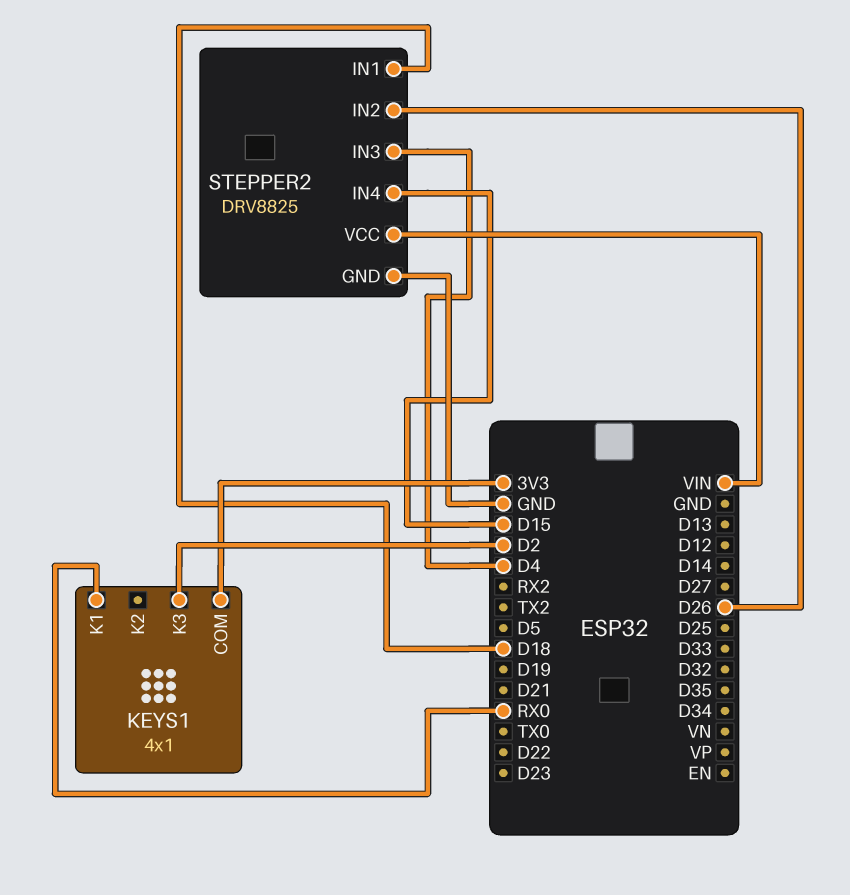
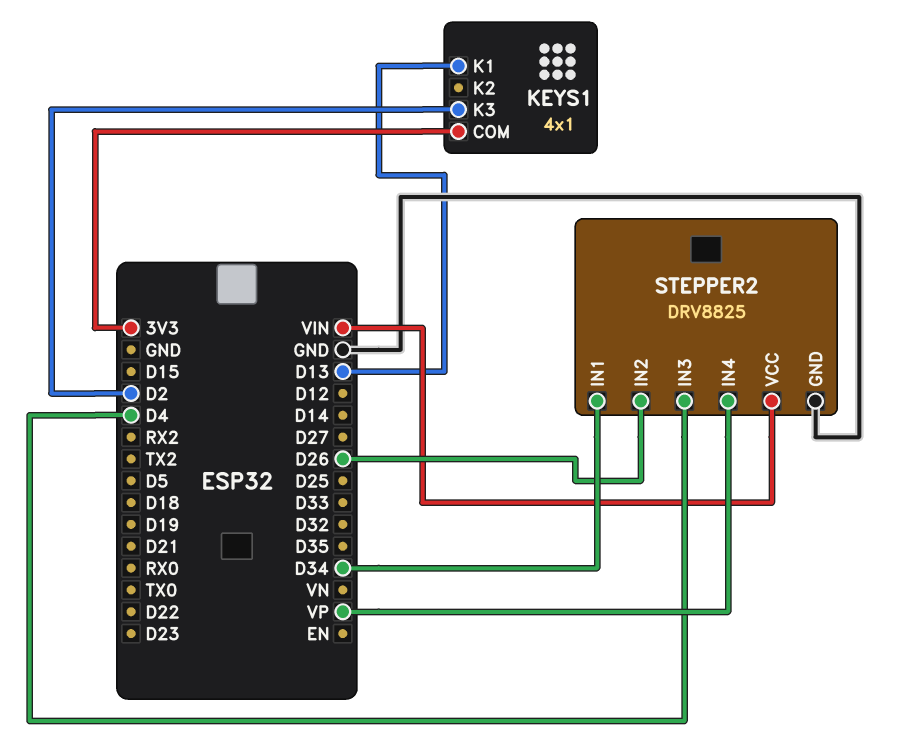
KEYS1 pin K1: RX0 -> D13
STEPPER2 pin IN1: D18 -> D34
STEPPER2 pin IN4: D15 -> VP

